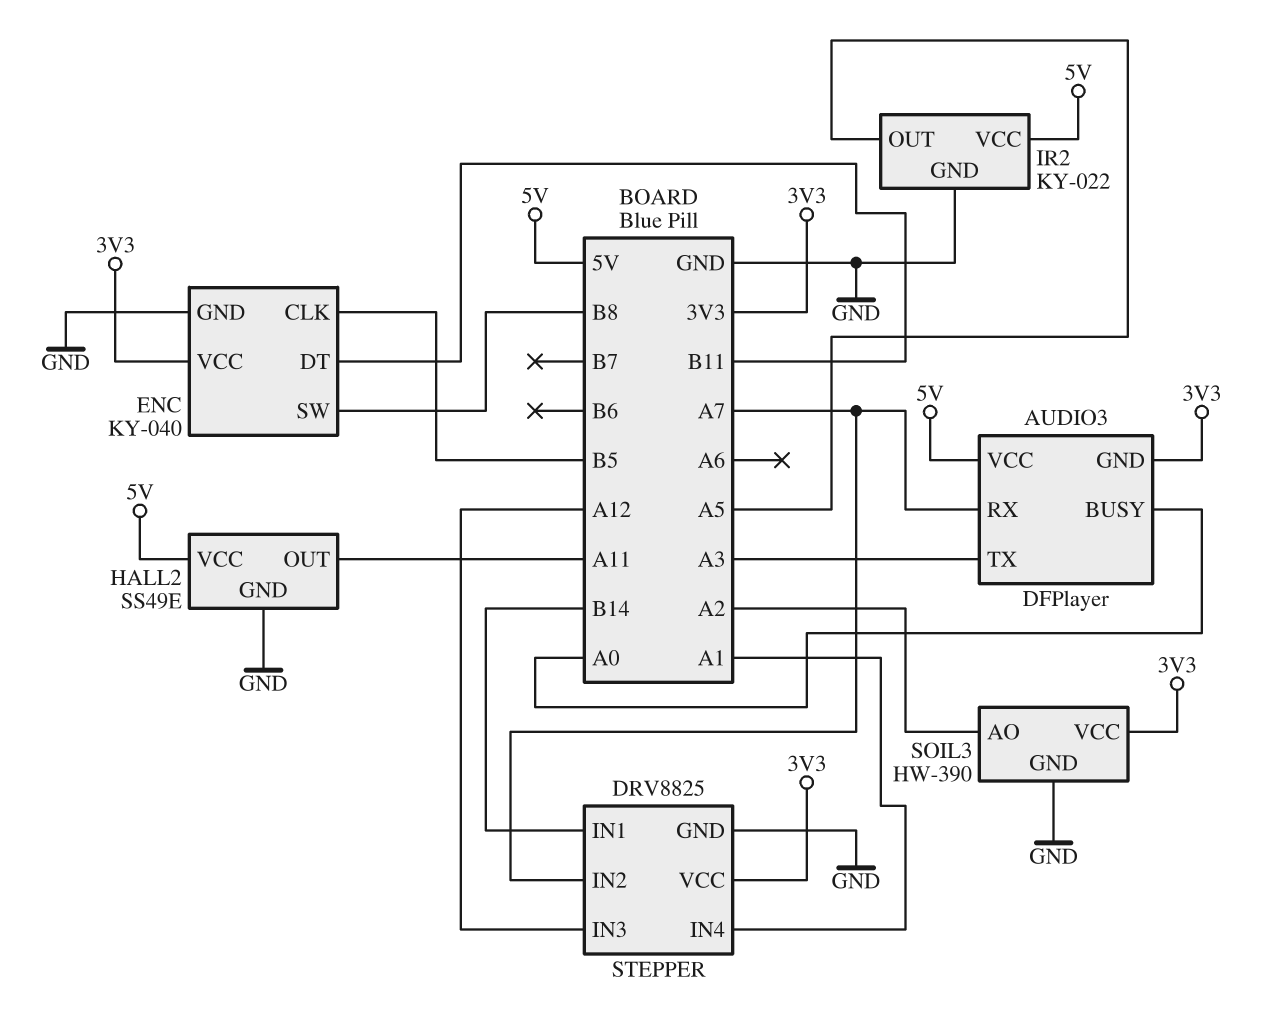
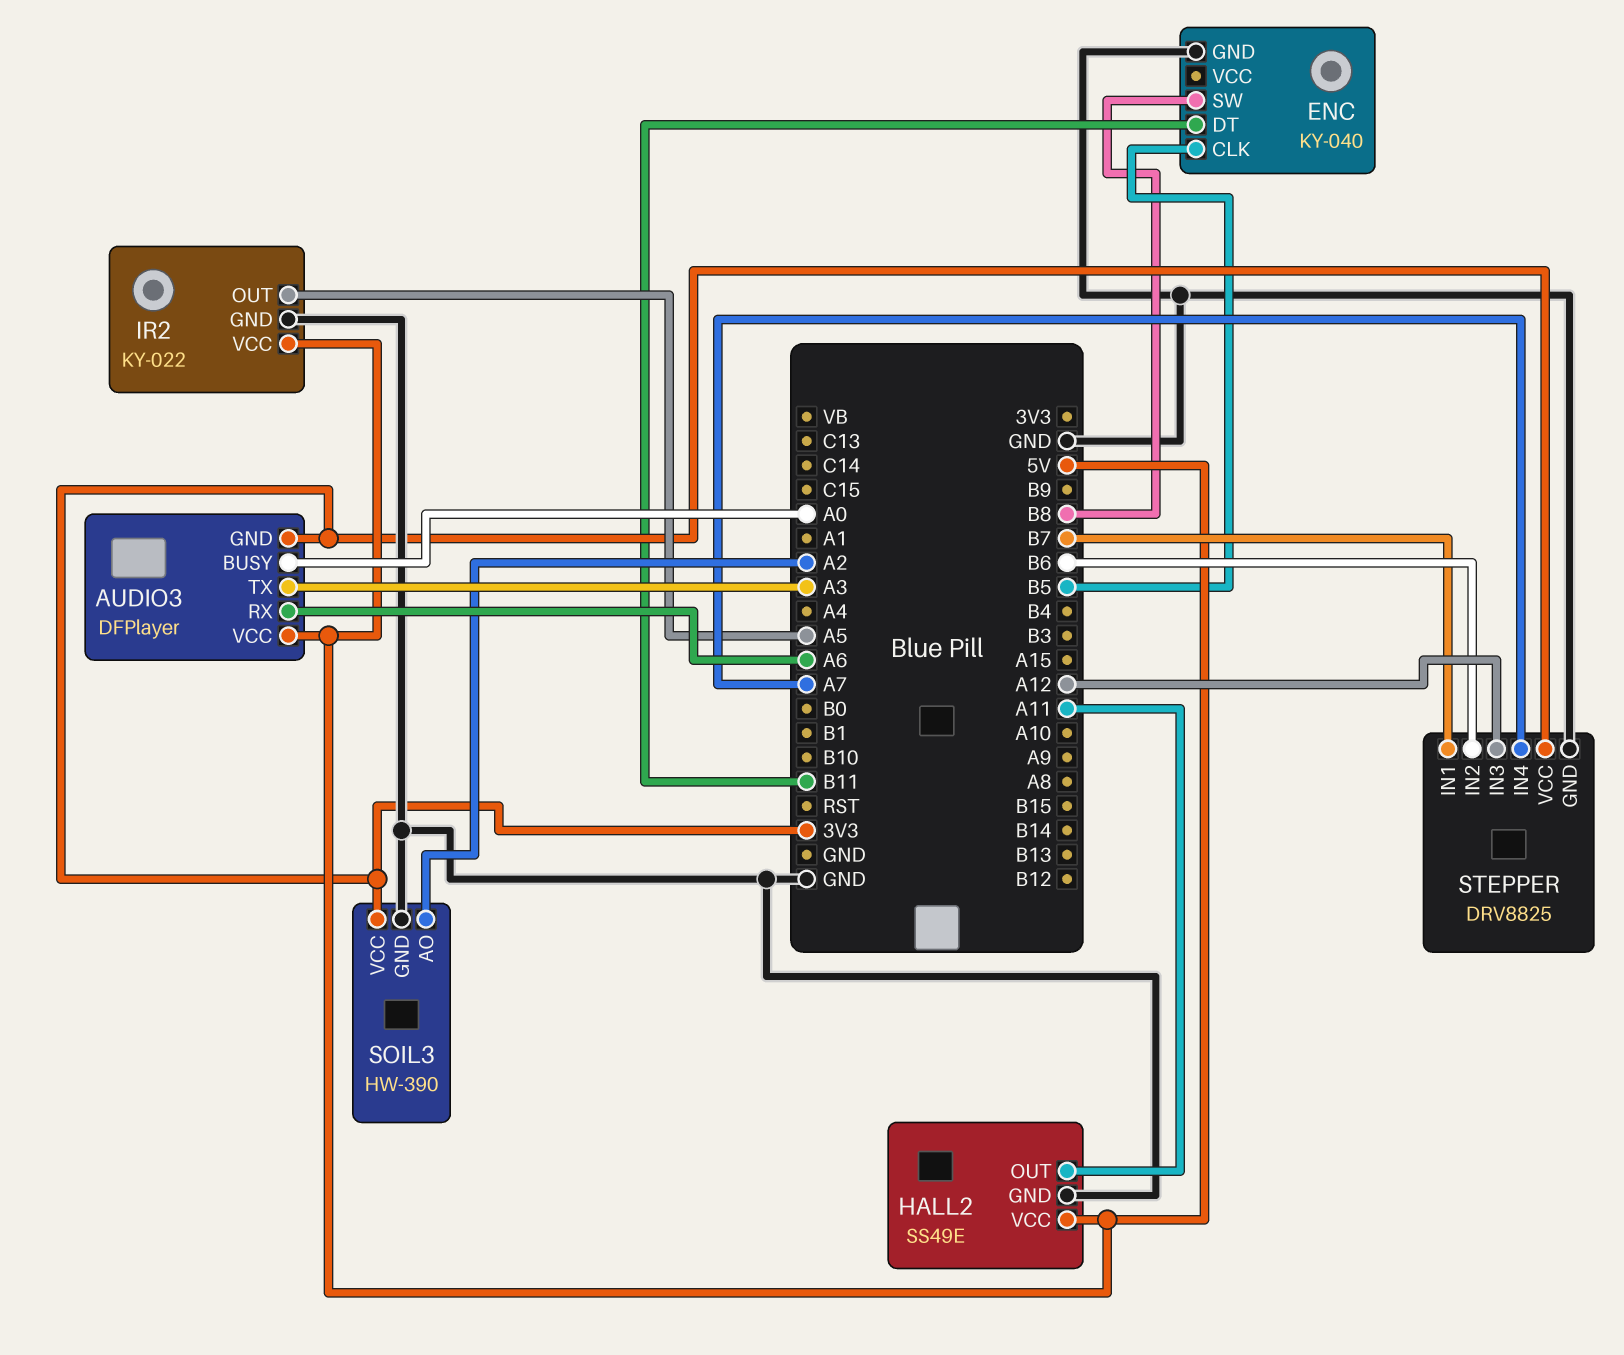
AUDIO3 pin RX: A7 -> A6
ENC pin VCC: 3V3 -> none
STEPPER pin IN1: B14 -> B7
STEPPER pin IN2: A7 -> B6
STEPPER pin IN4: A1 -> A7

